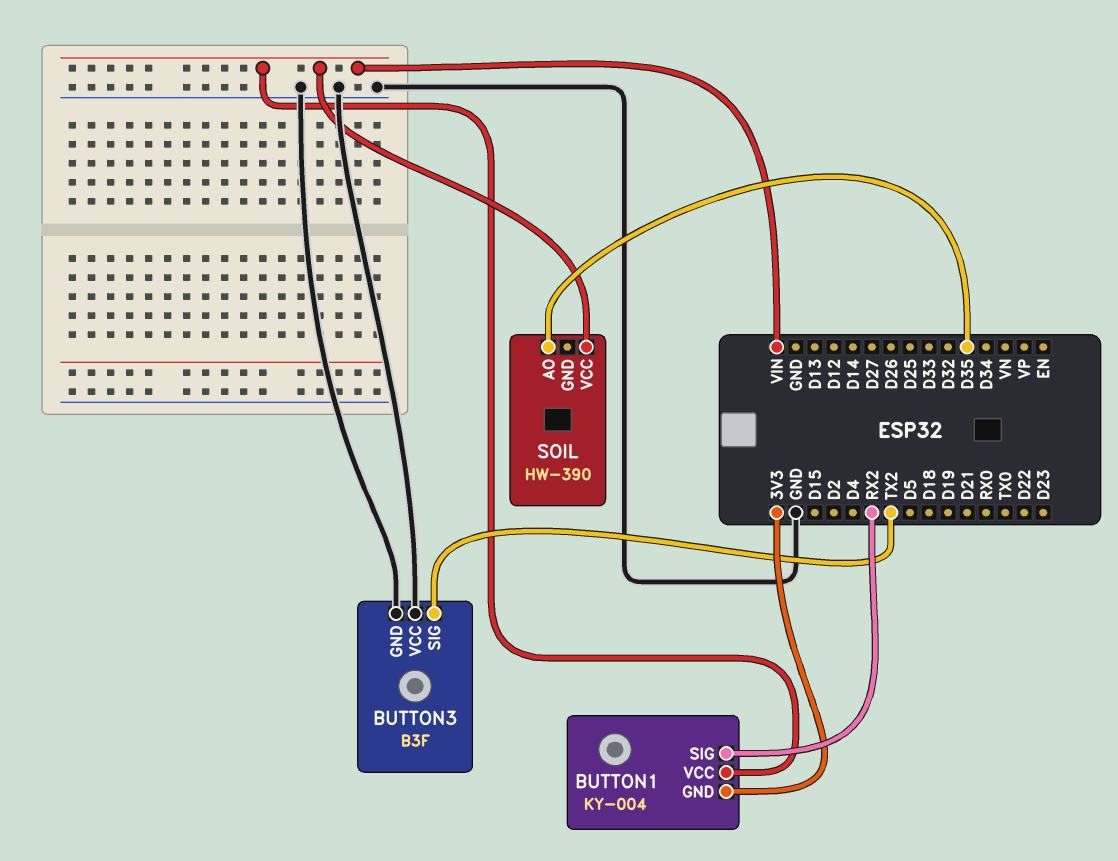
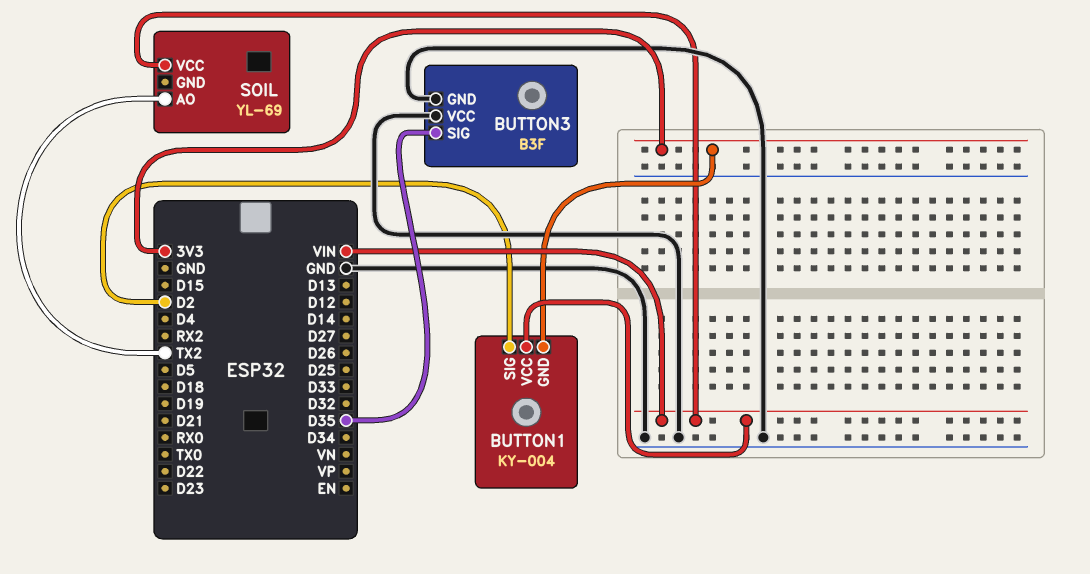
BUTTON1 pin SIG: RX2 -> D2
BUTTON3 pin SIG: TX2 -> D35
SOIL: HW-390 -> YL-69
SOIL pin AO: D35 -> TX2

